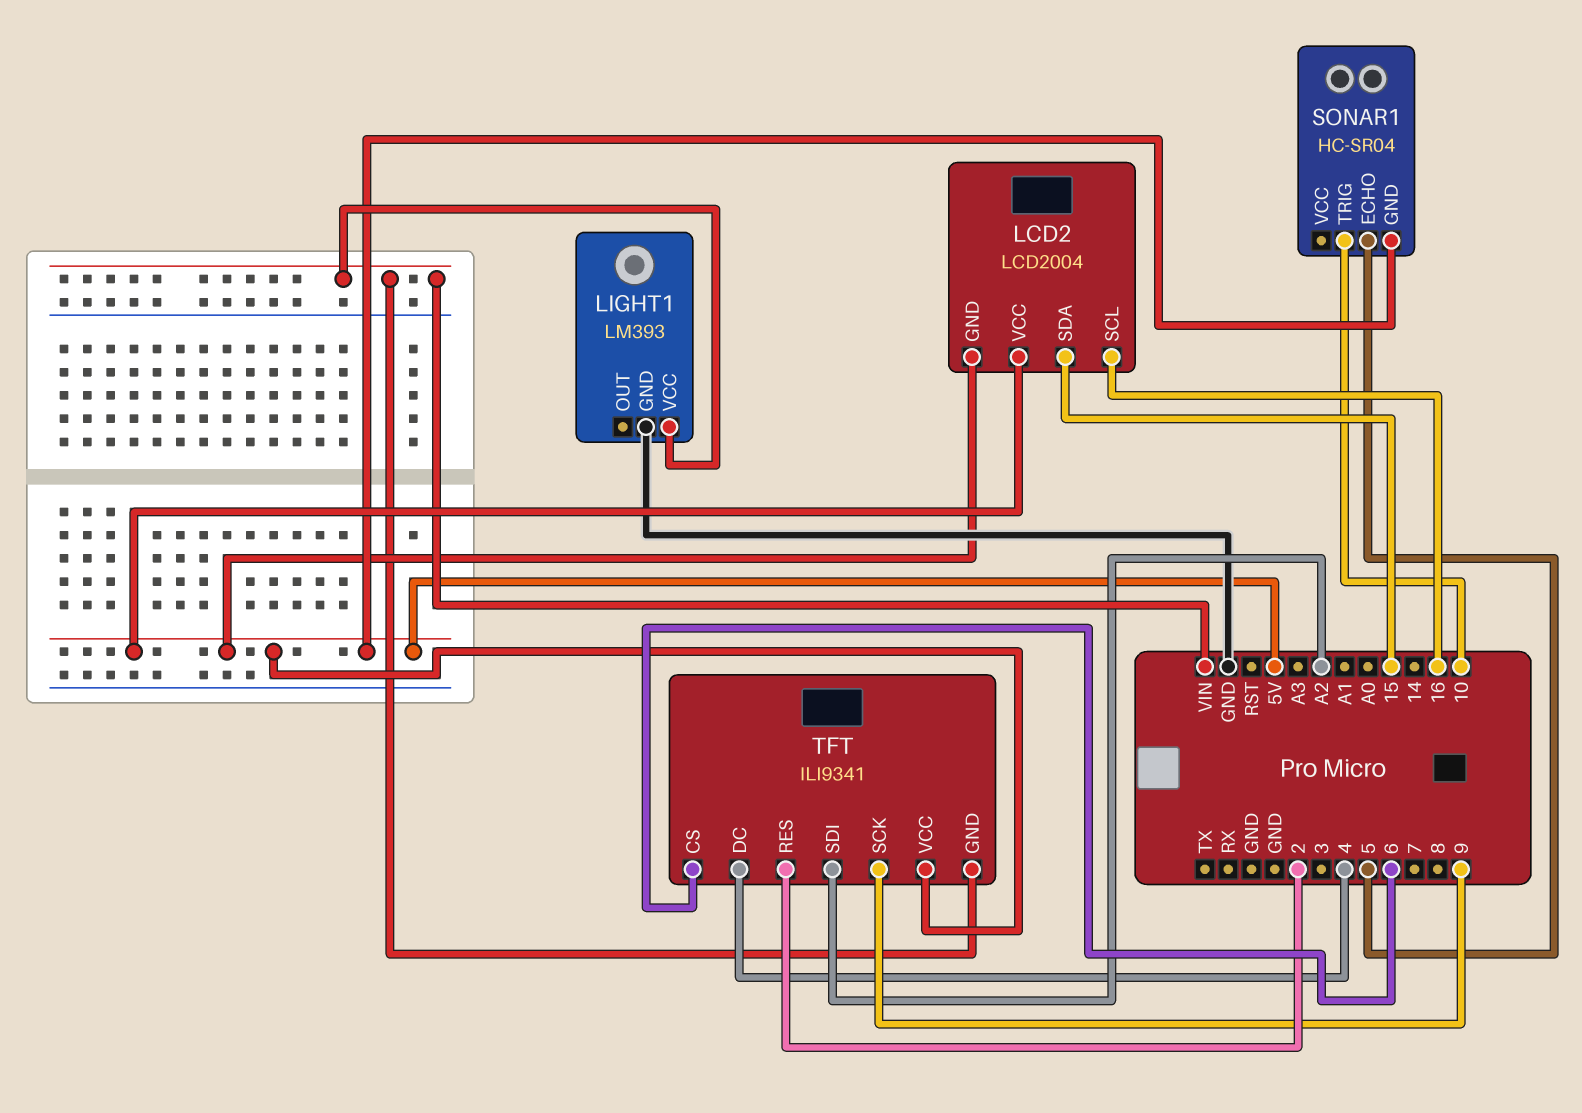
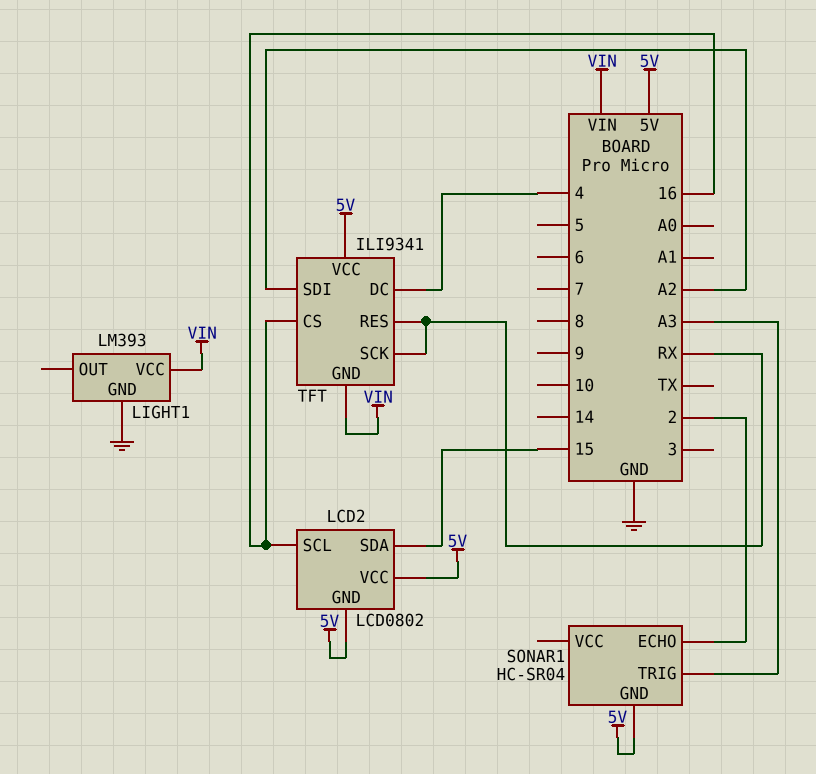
LCD2: LCD2004 -> LCD0802
SONAR1 pin ECHO: 5 -> 2
SONAR1 pin TRIG: 10 -> A3
TFT pin CS: 6 -> 16
TFT pin RES: 2 -> RX
TFT pin SCK: 9 -> RX

